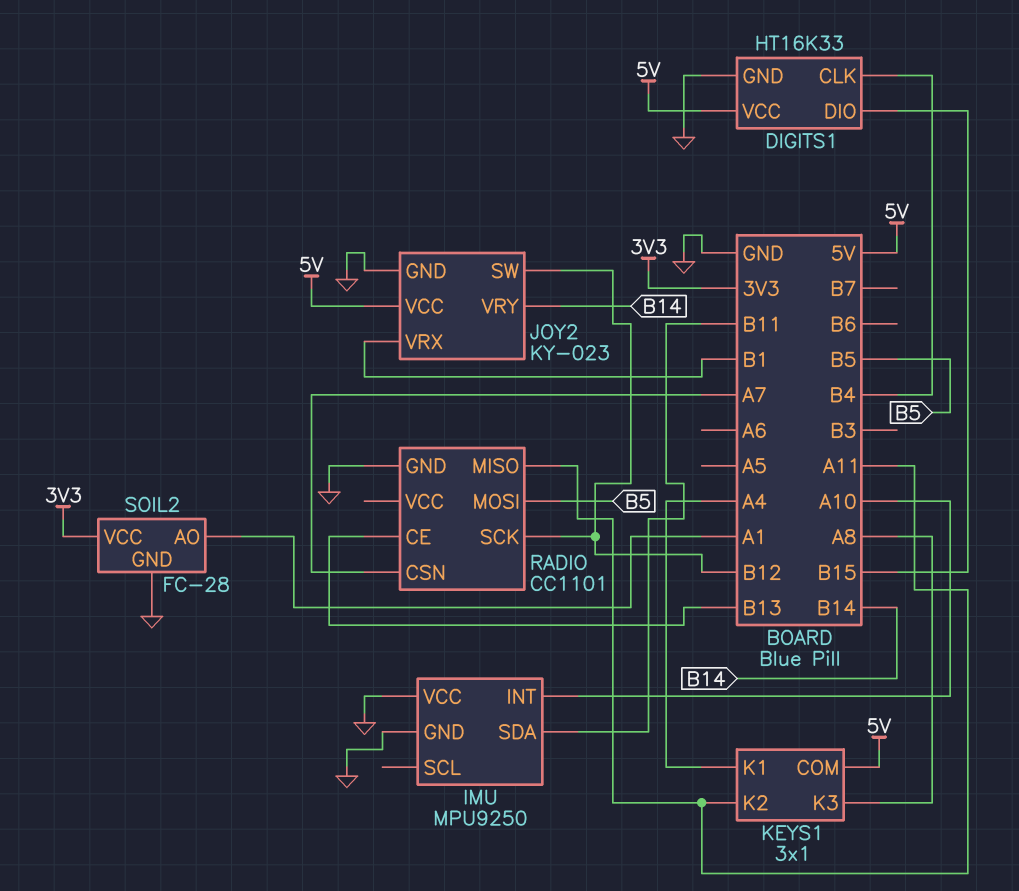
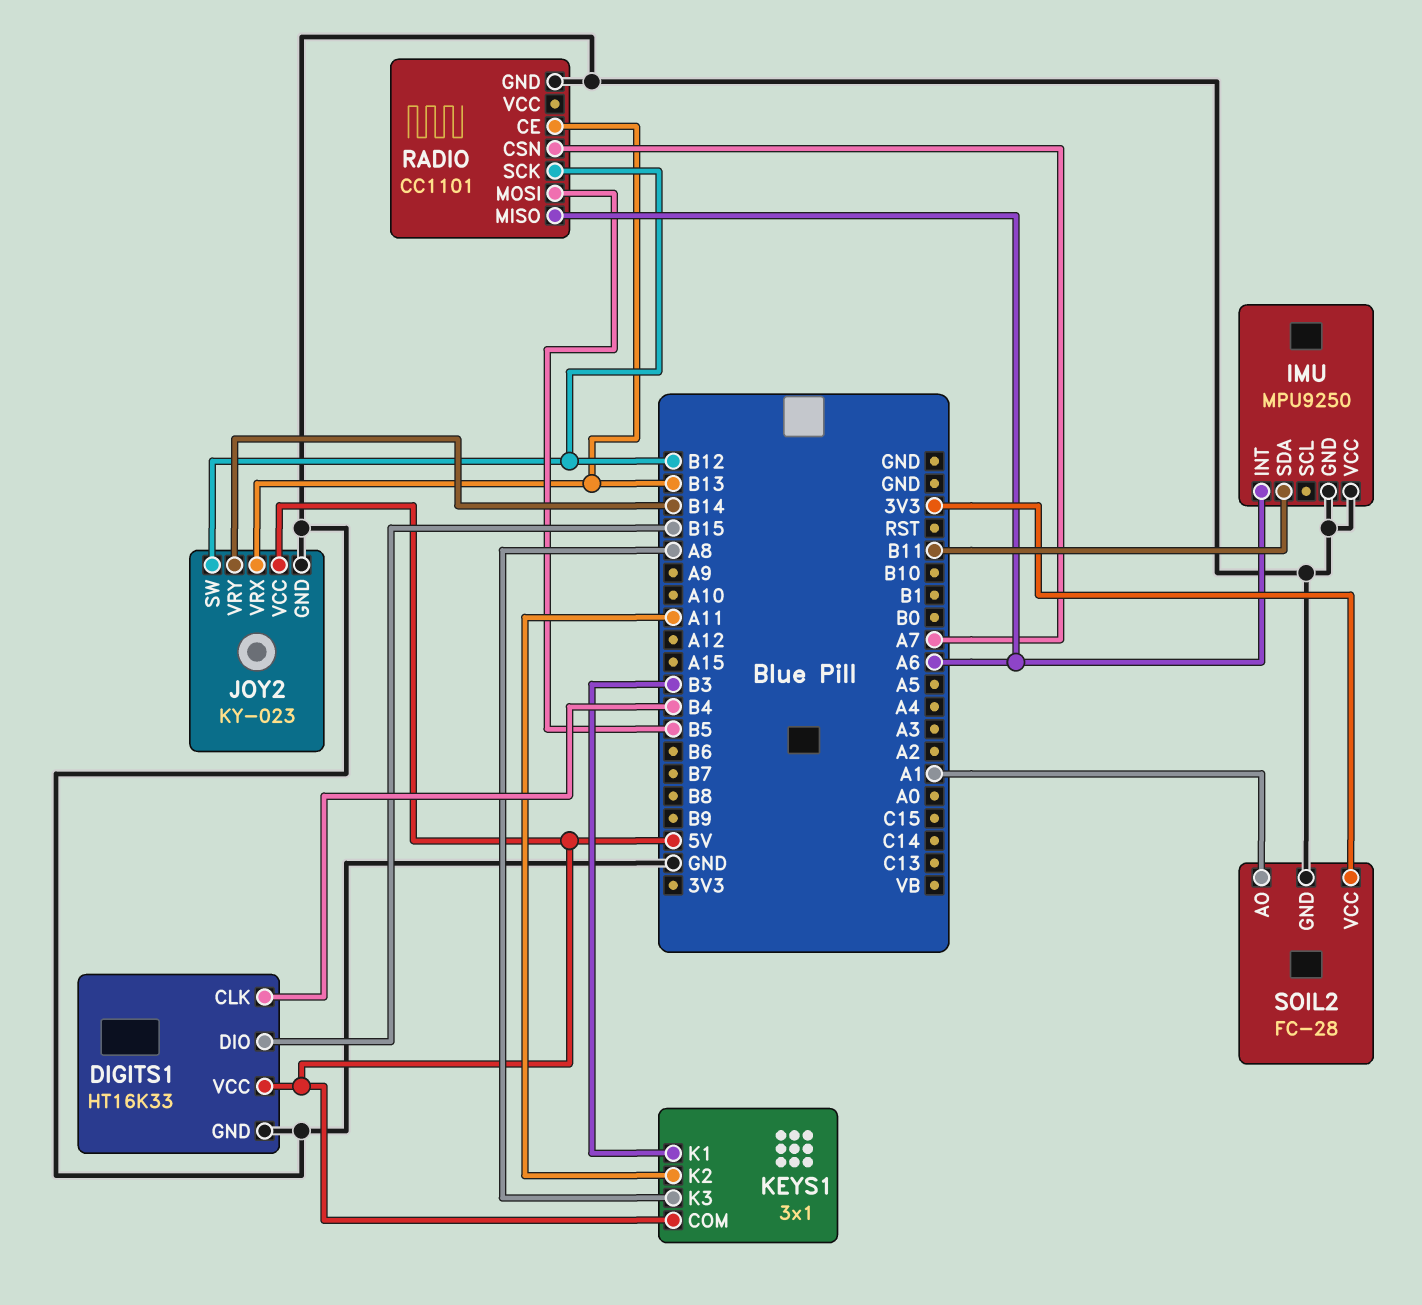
IMU pin INT: A10 -> A6
JOY2 pin VRX: B1 -> B13
KEYS1 pin K1: A4 -> B3
RADIO pin MISO: A11 -> A6

